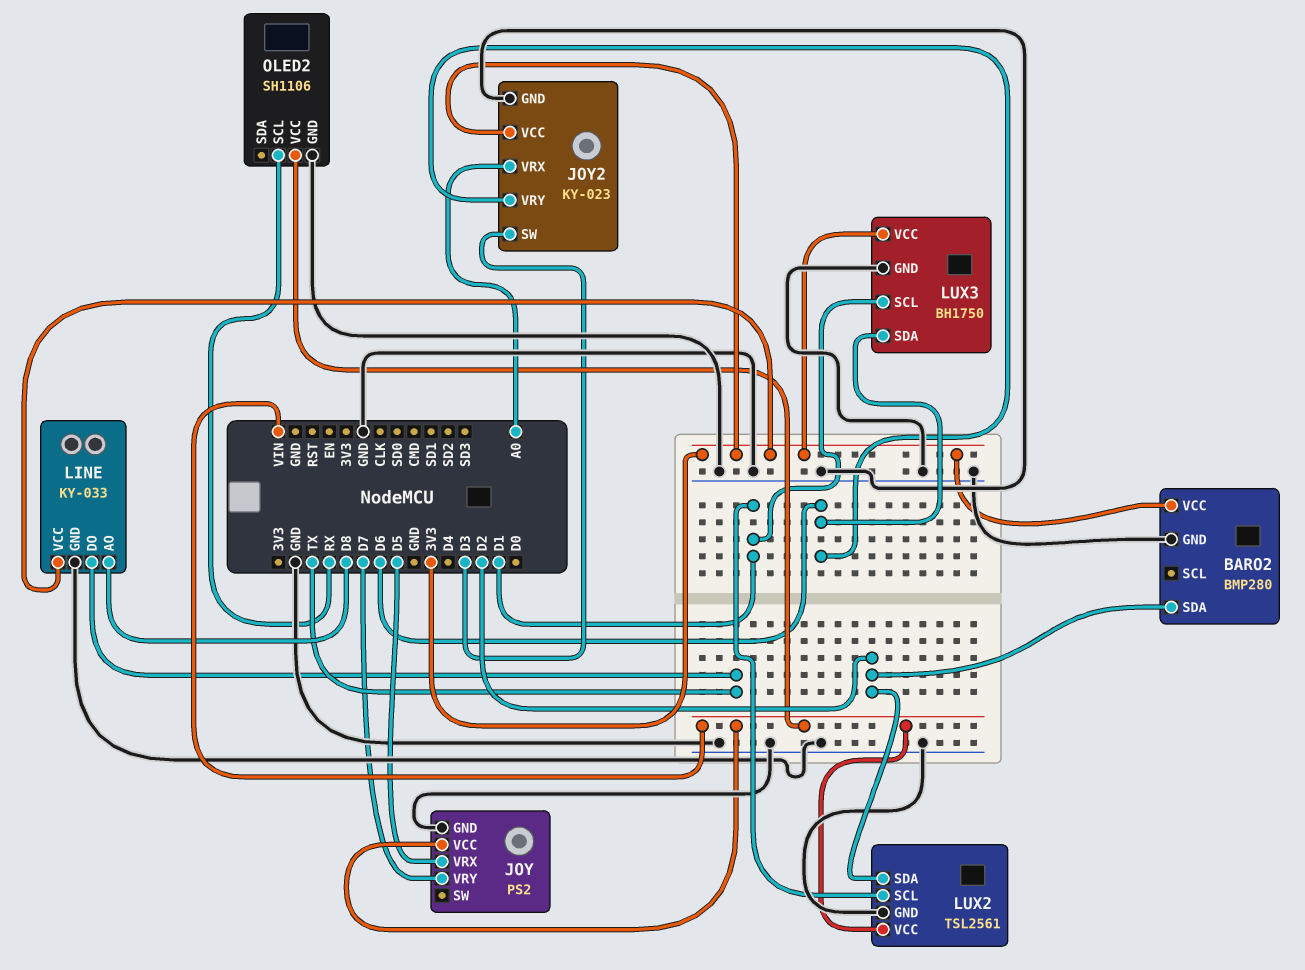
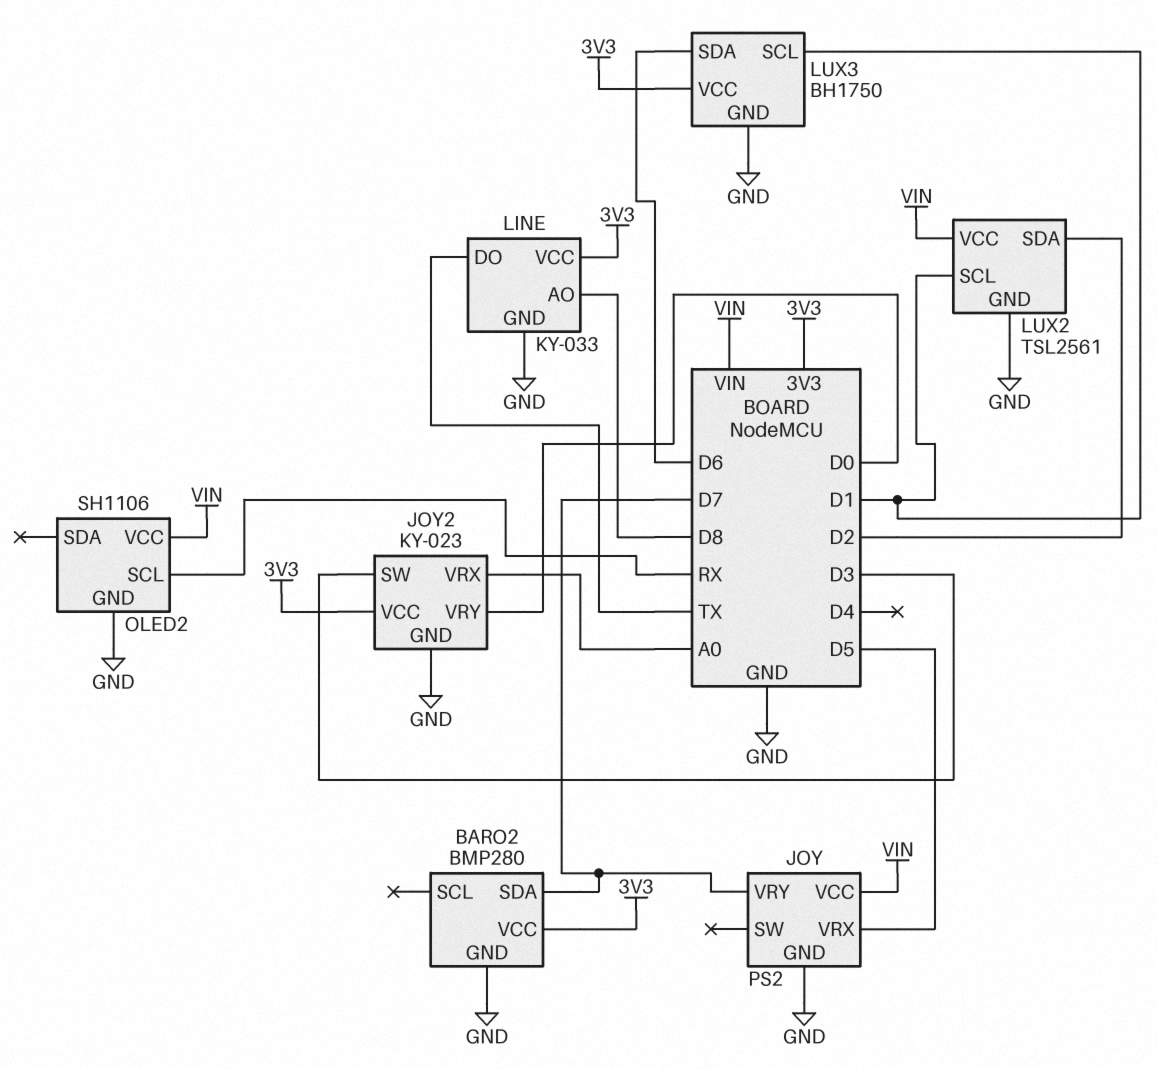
BARO2 pin SDA: D2 -> D7
JOY2 pin VRY: D6 -> D0

